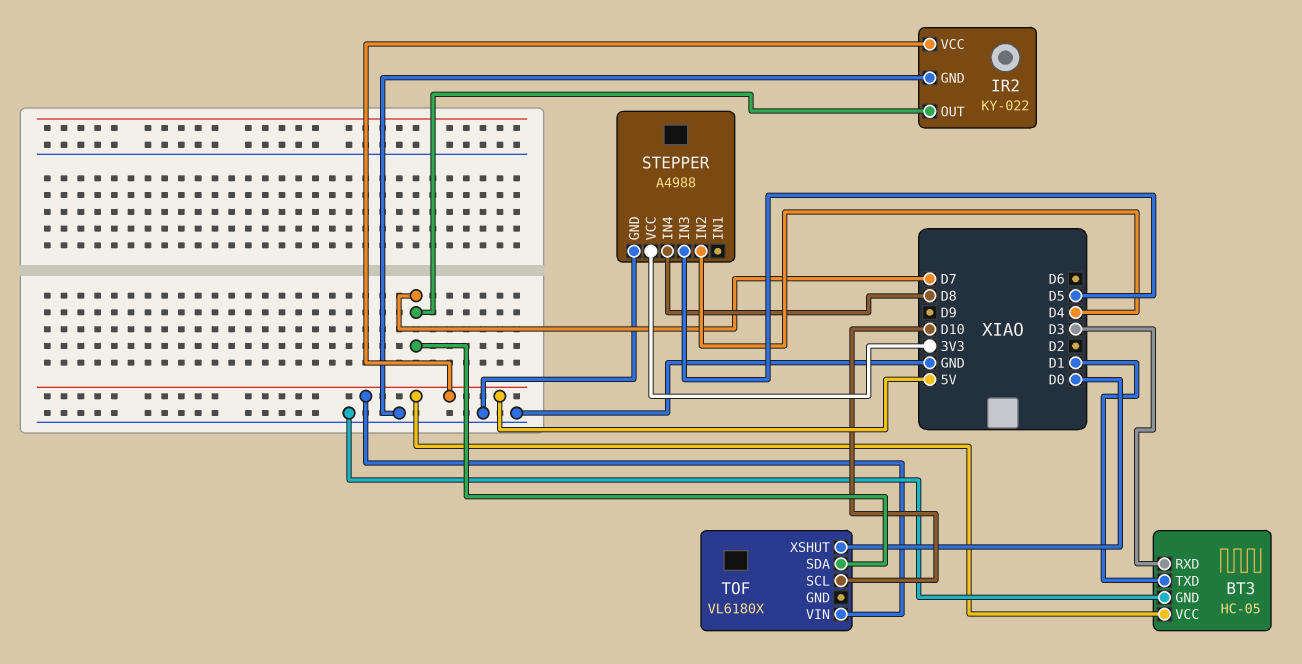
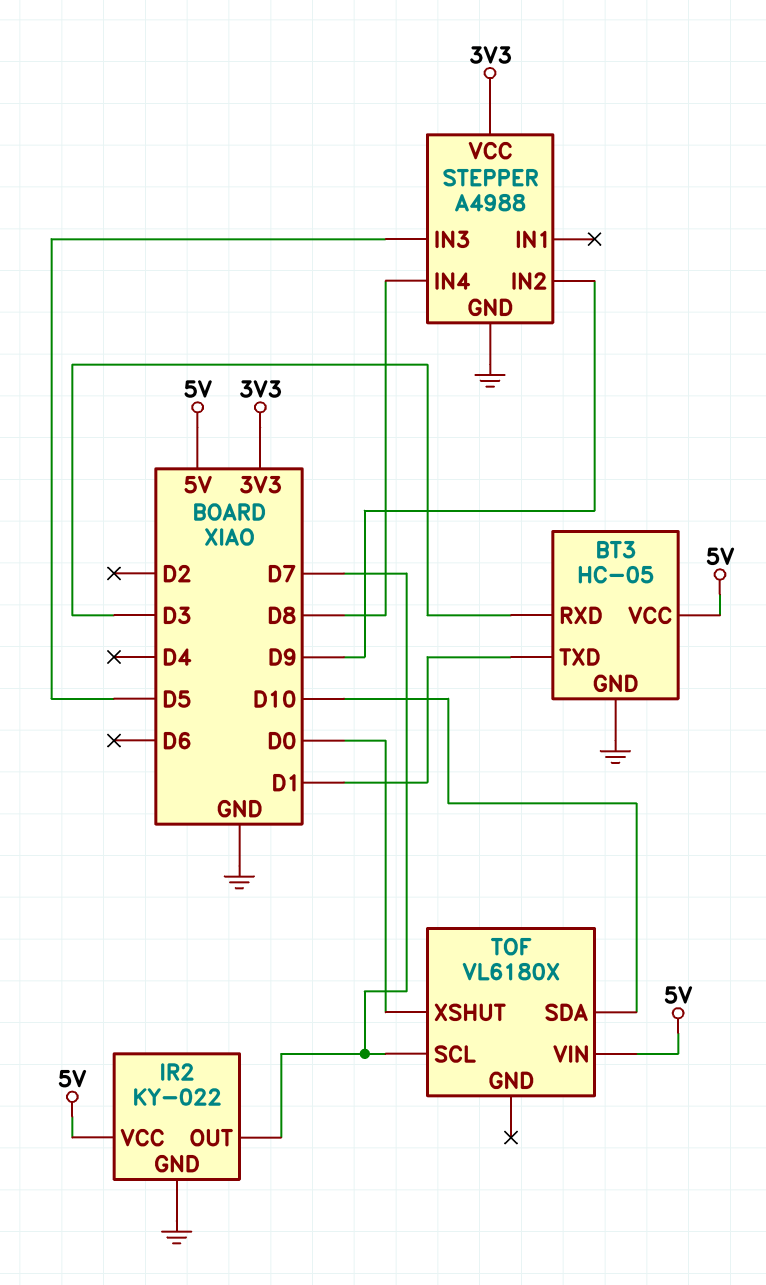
STEPPER pin IN2: D4 -> D9
TOF pin SCL: D10 -> D7
TOF pin SDA: D7 -> D10

